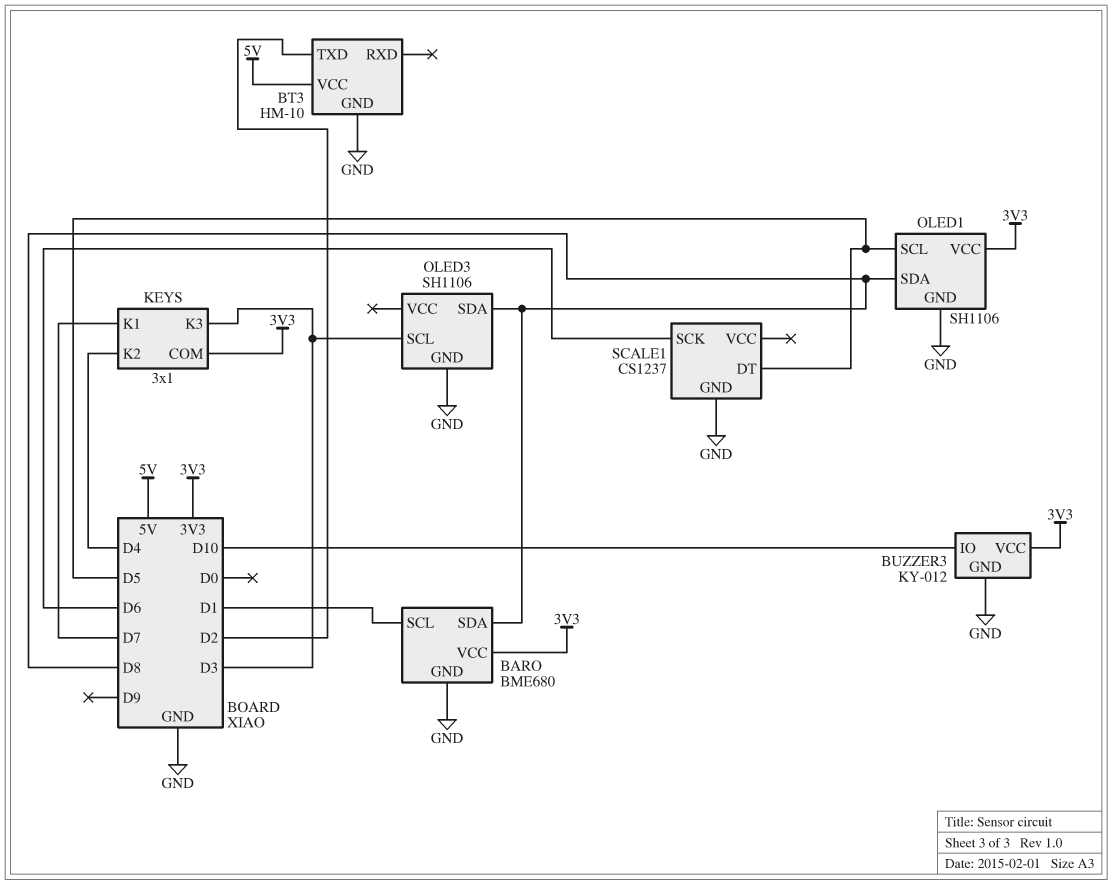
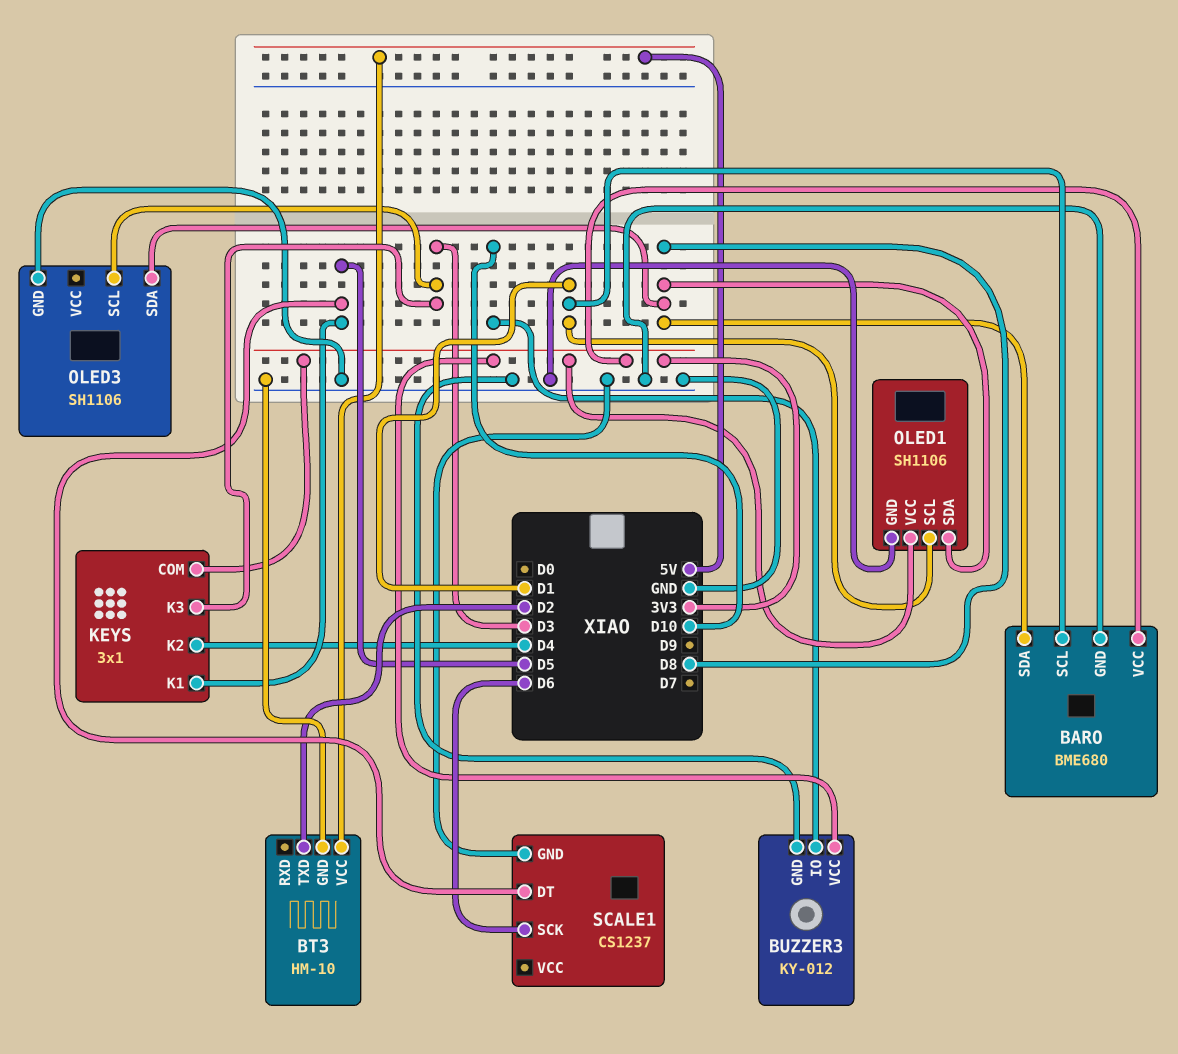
KEYS pin K1: D7 -> D5
OLED1 pin SCL: D5 -> D1

